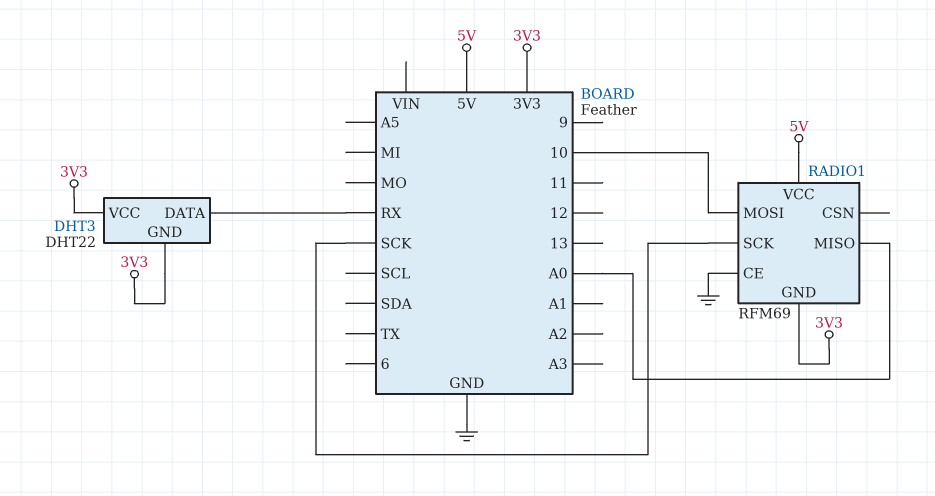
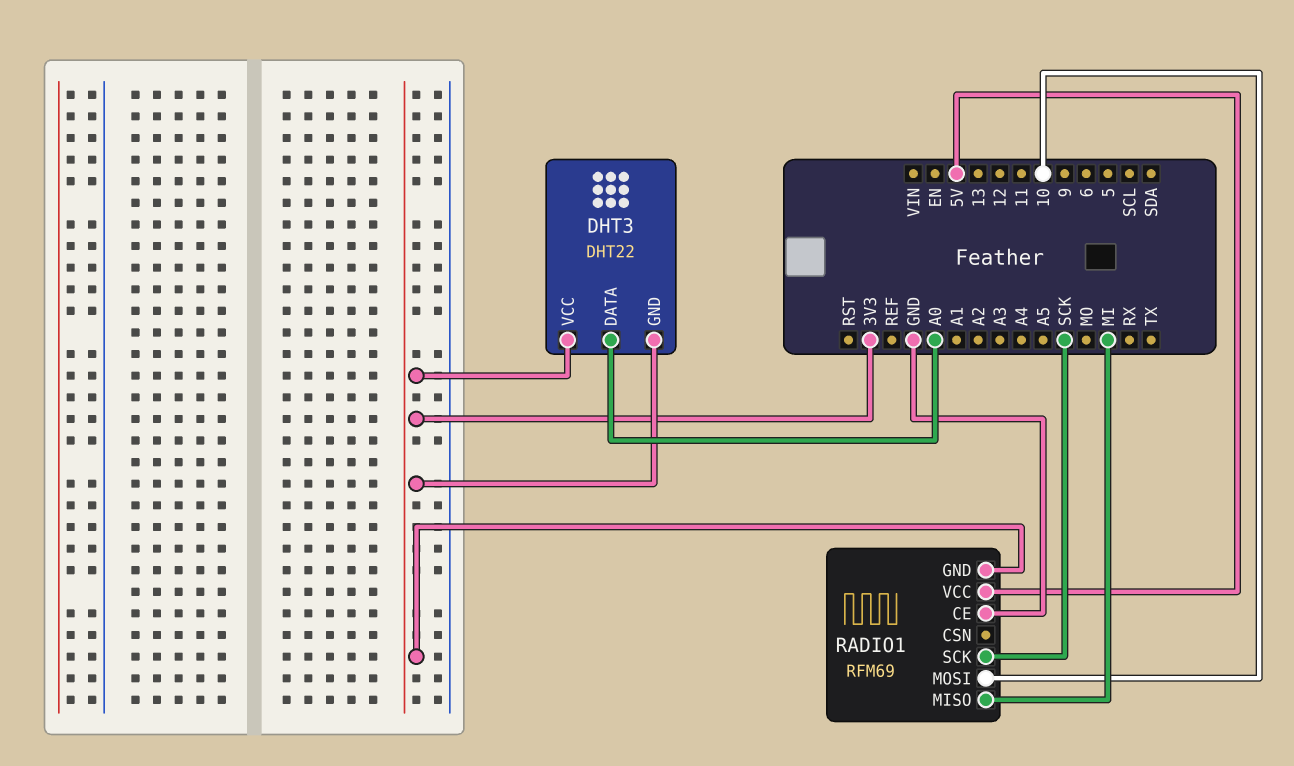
DHT3 pin DATA: RX -> A0
RADIO1 pin MISO: A0 -> MI

